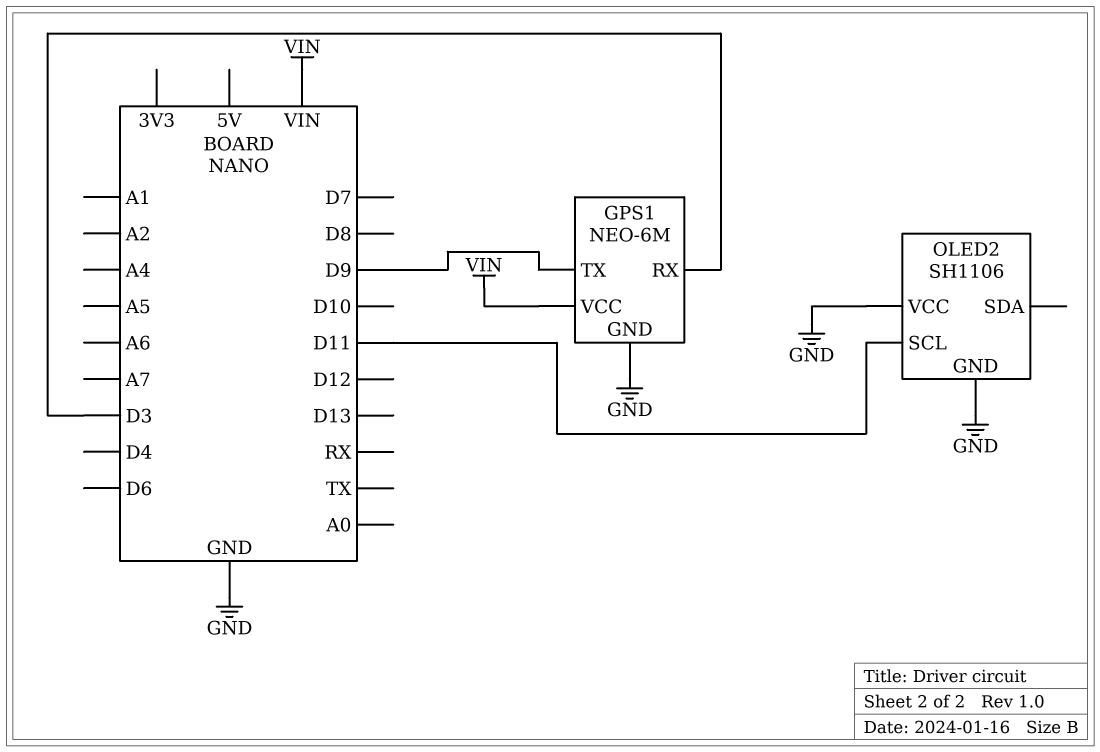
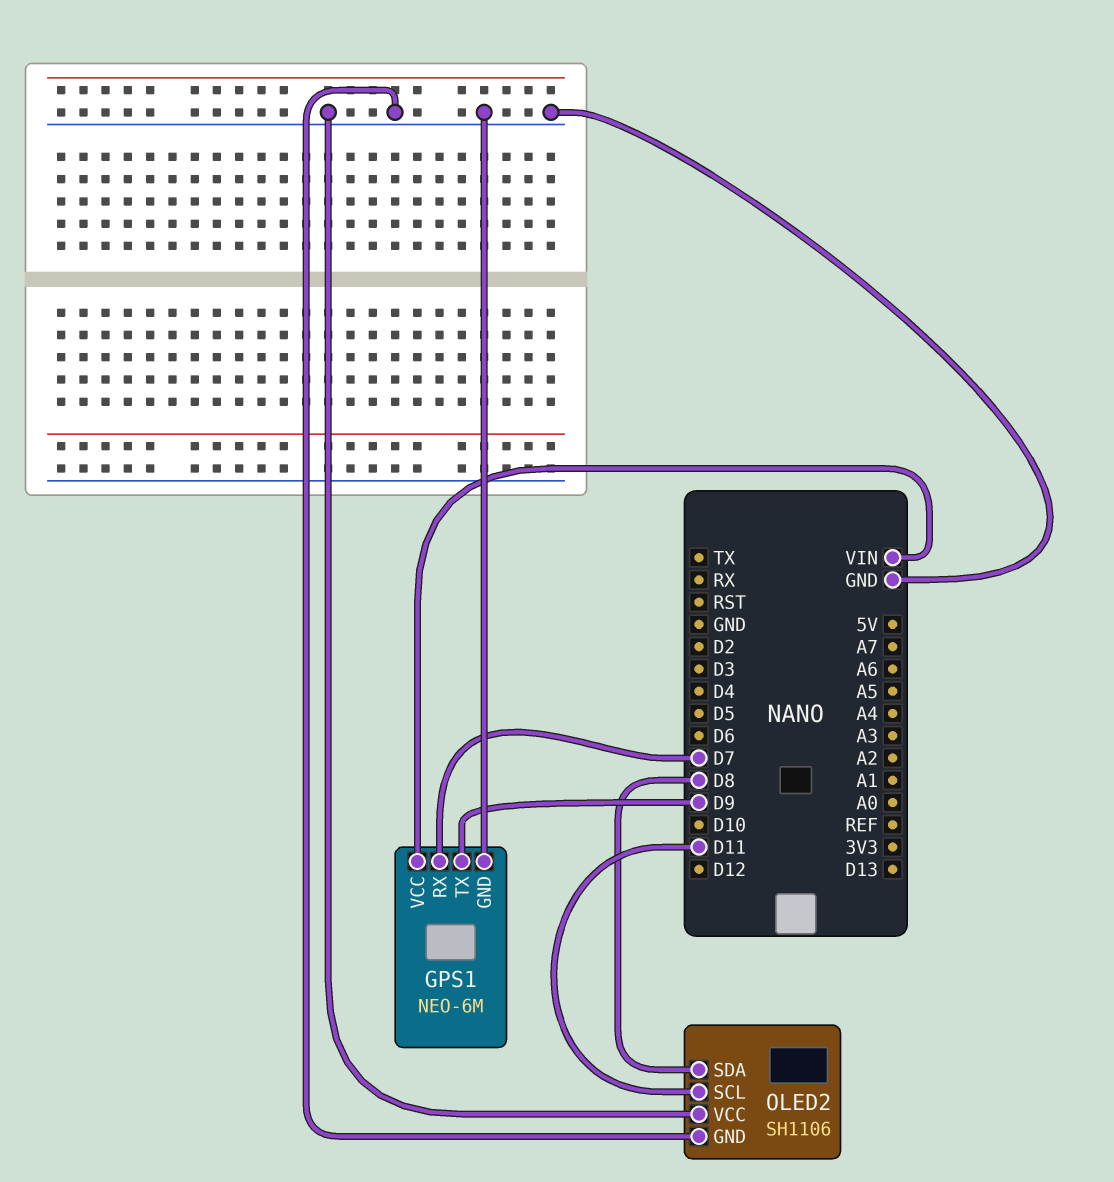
GPS1 pin RX: D3 -> D7
OLED2 pin SDA: none -> D8

